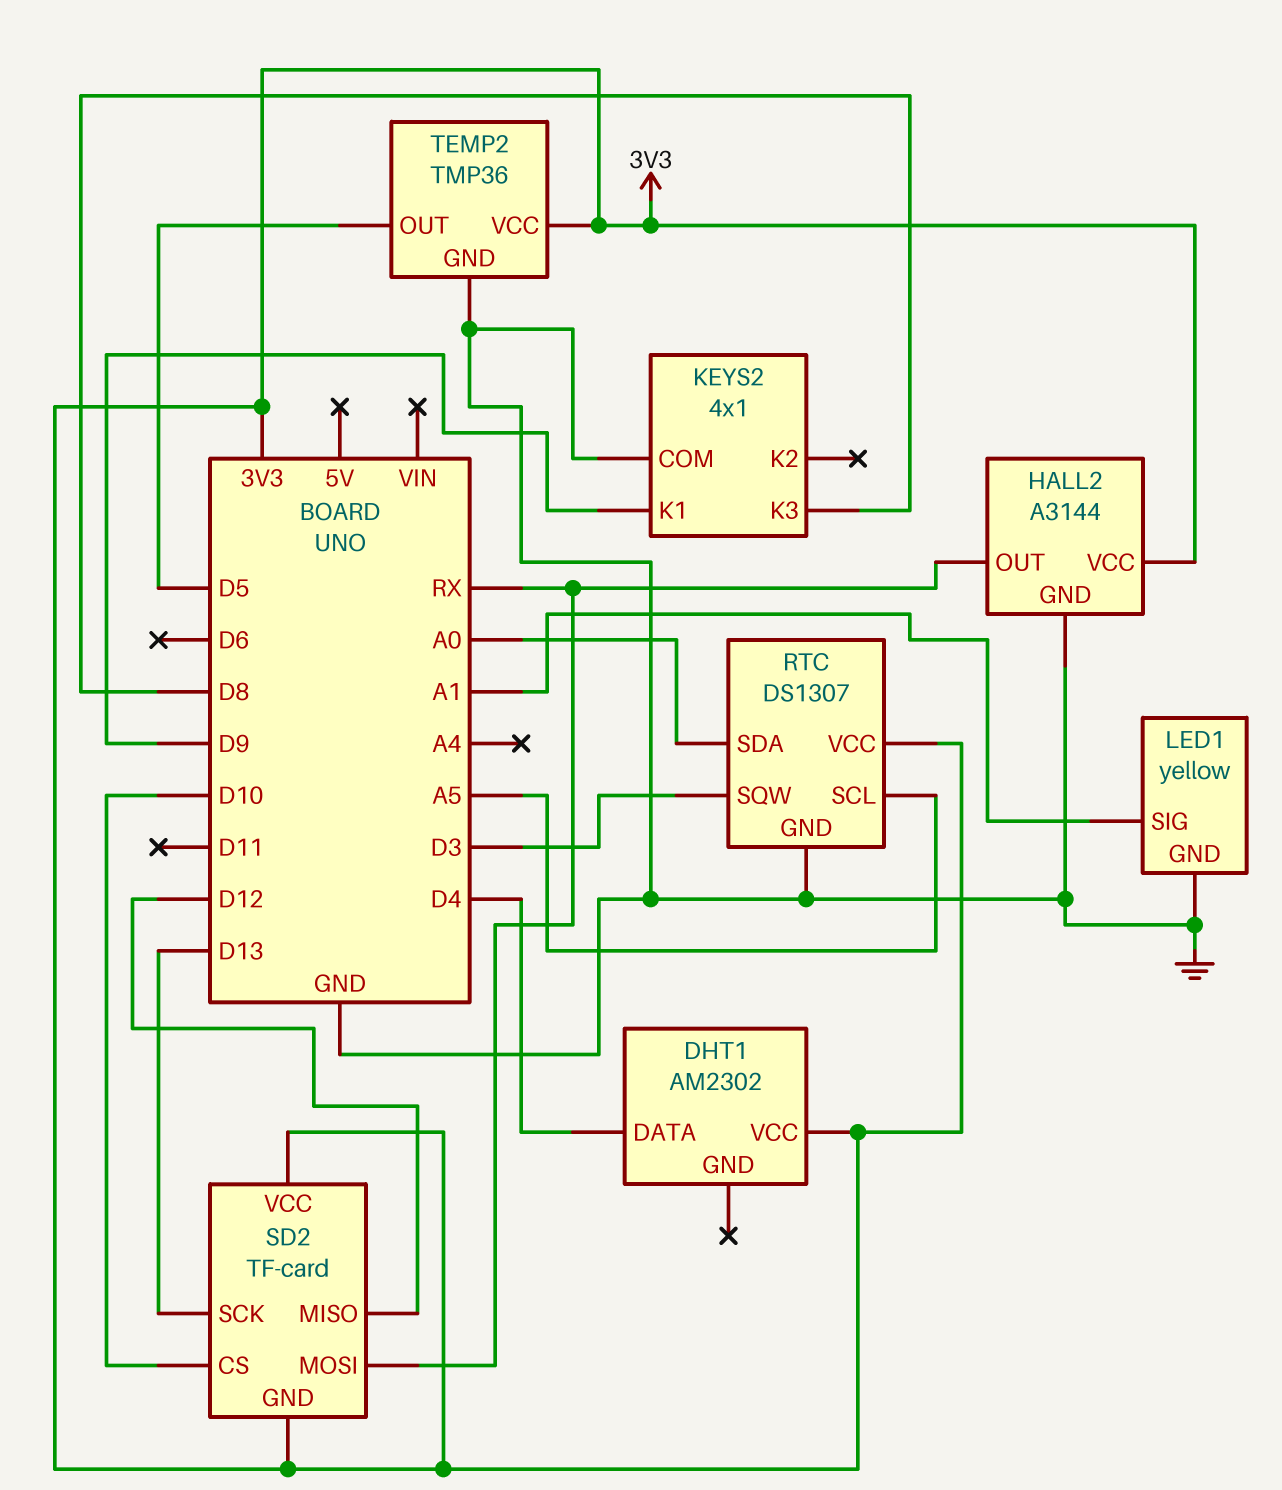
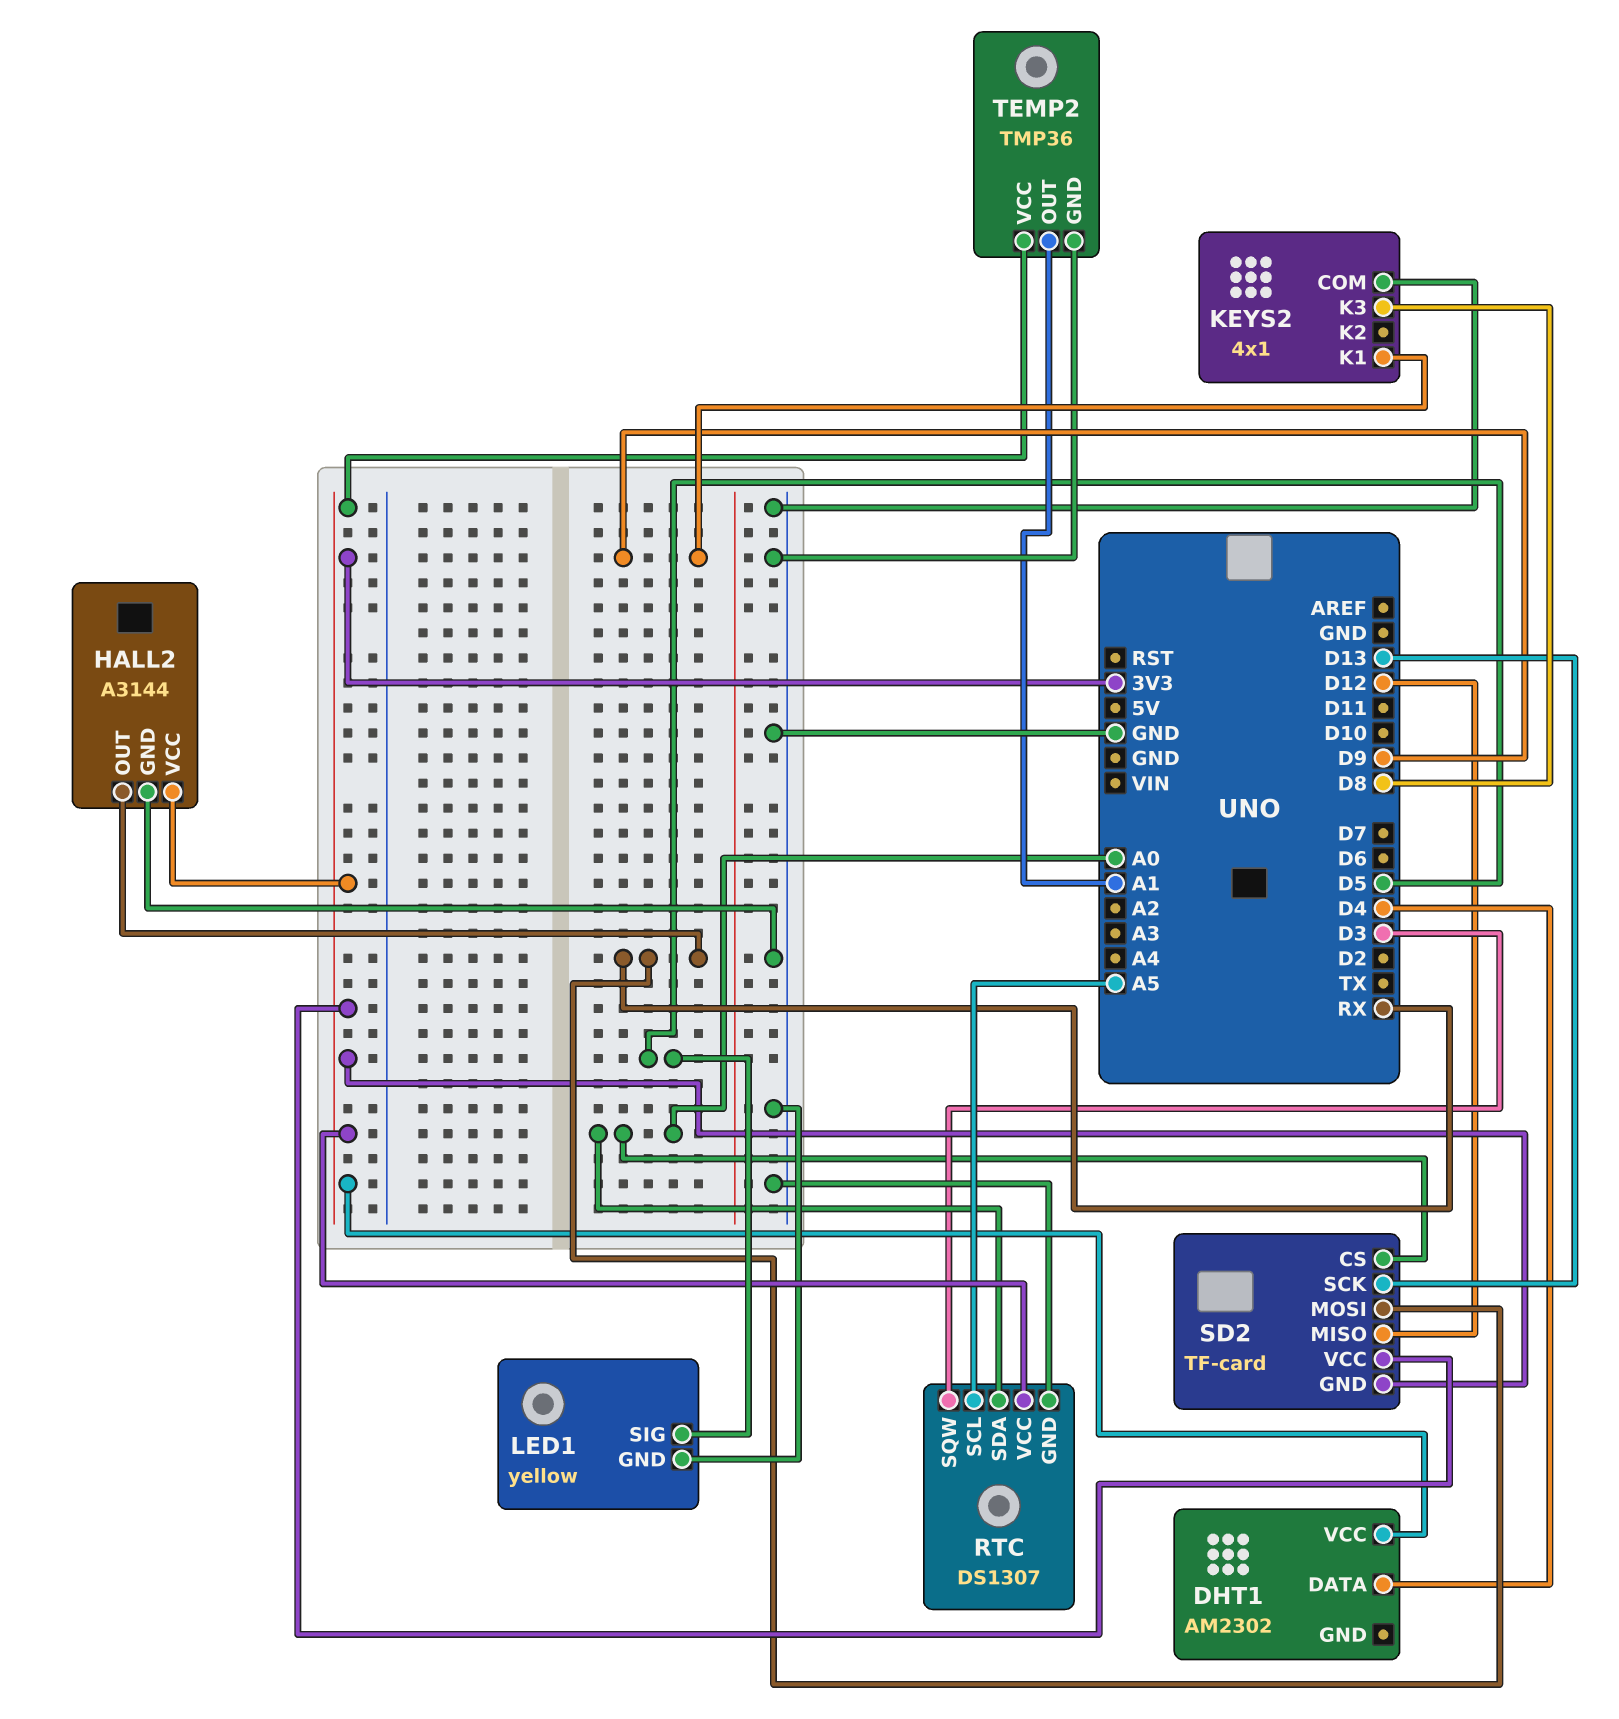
LED1 pin SIG: A1 -> D5
SD2 pin CS: D10 -> A0
TEMP2 pin OUT: D5 -> A1

